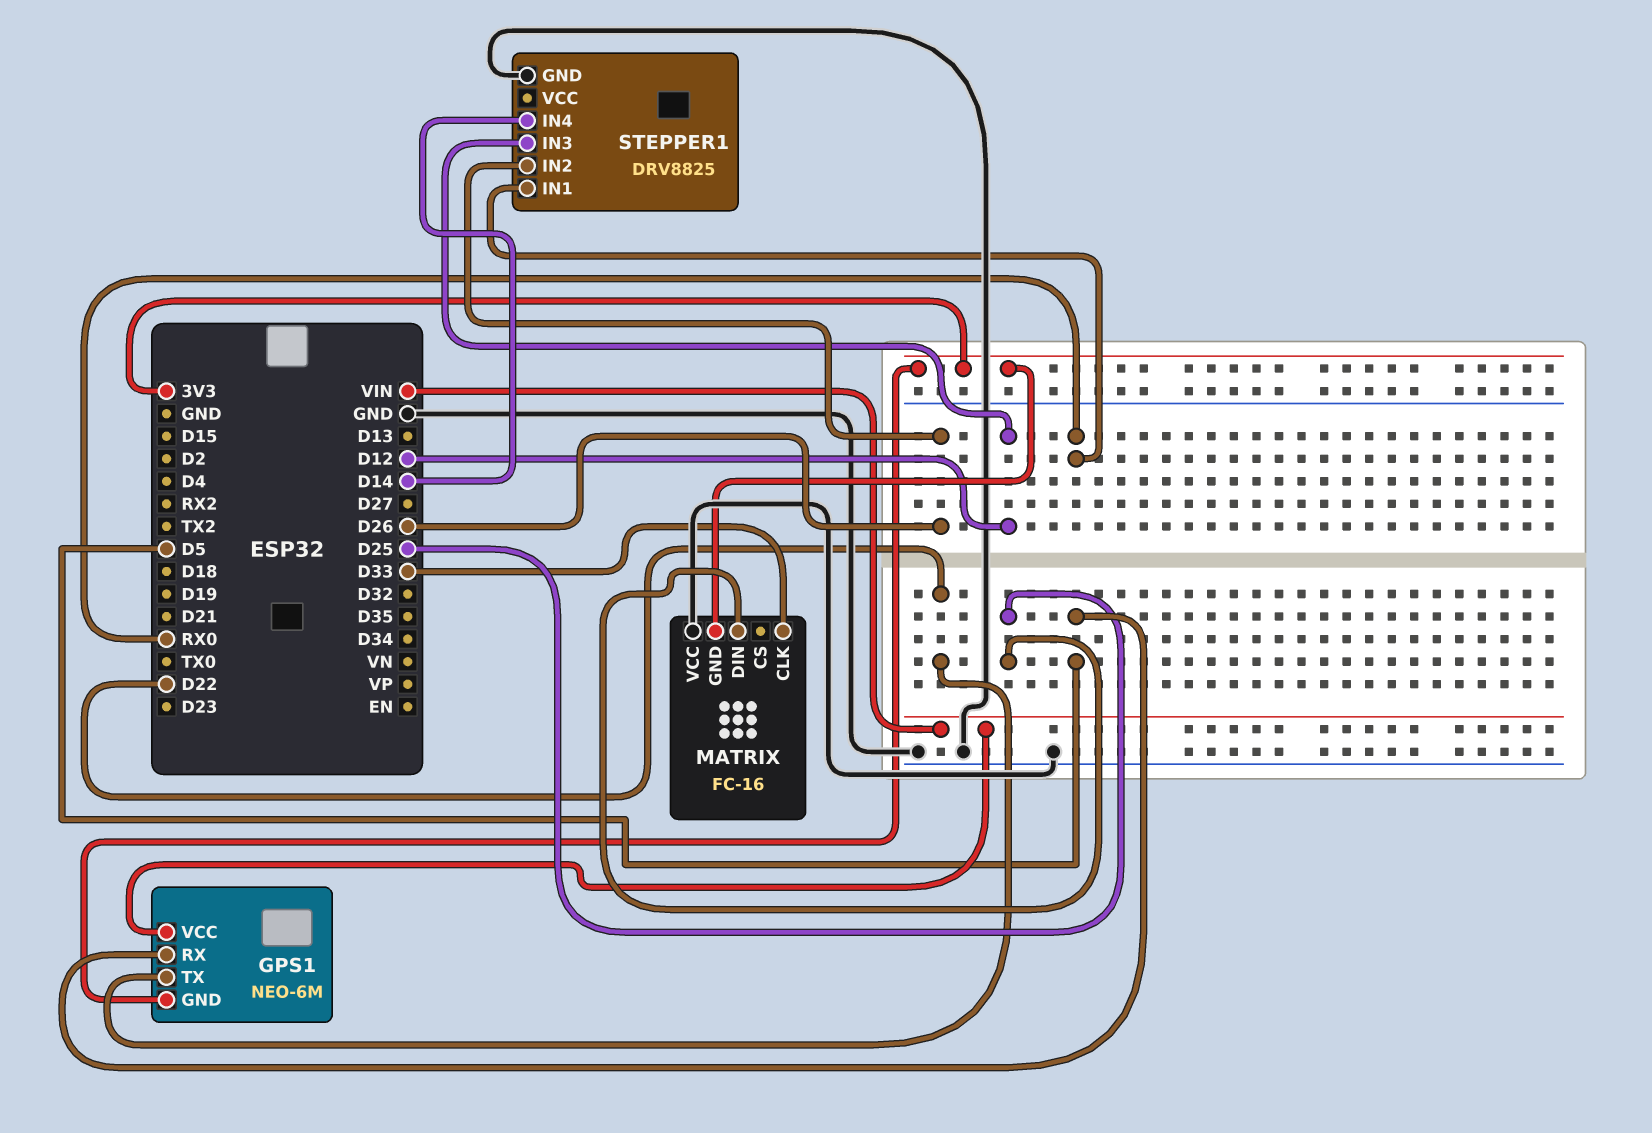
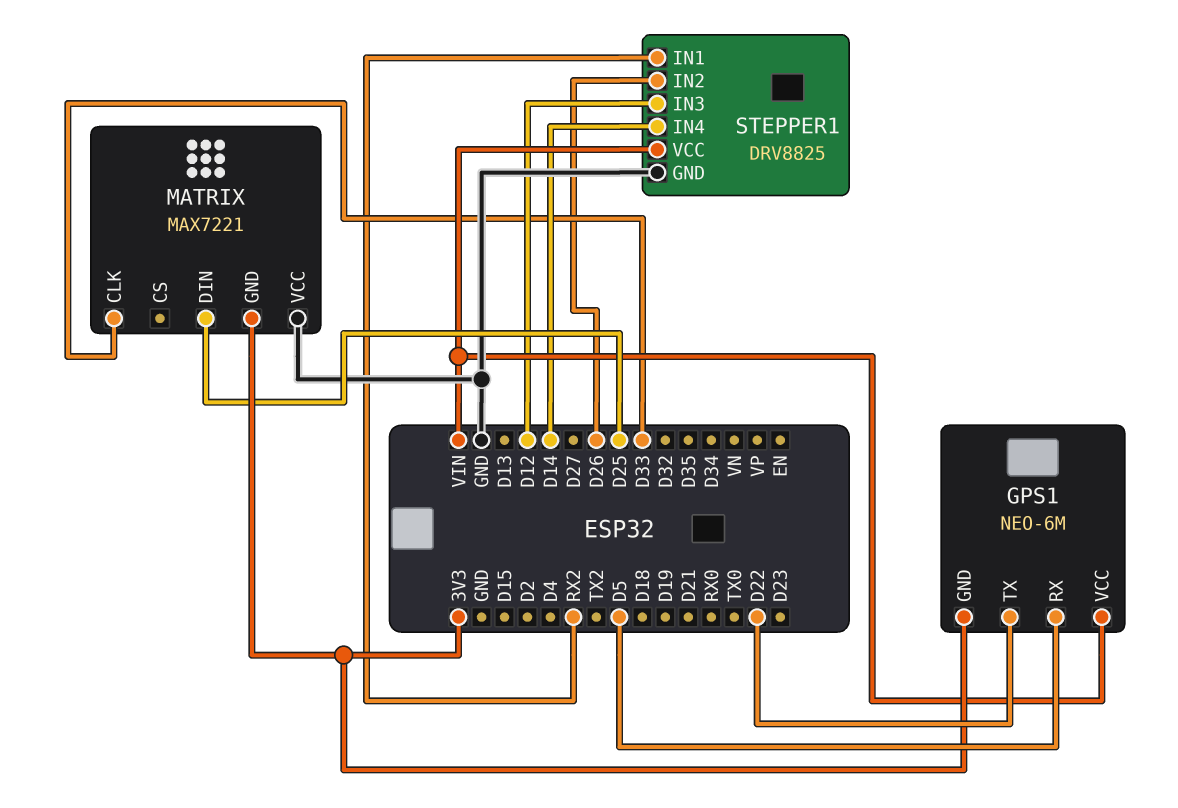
MATRIX: FC-16 -> MAX7221
STEPPER1 pin IN1: RX0 -> RX2
STEPPER1 pin VCC: none -> VIN

